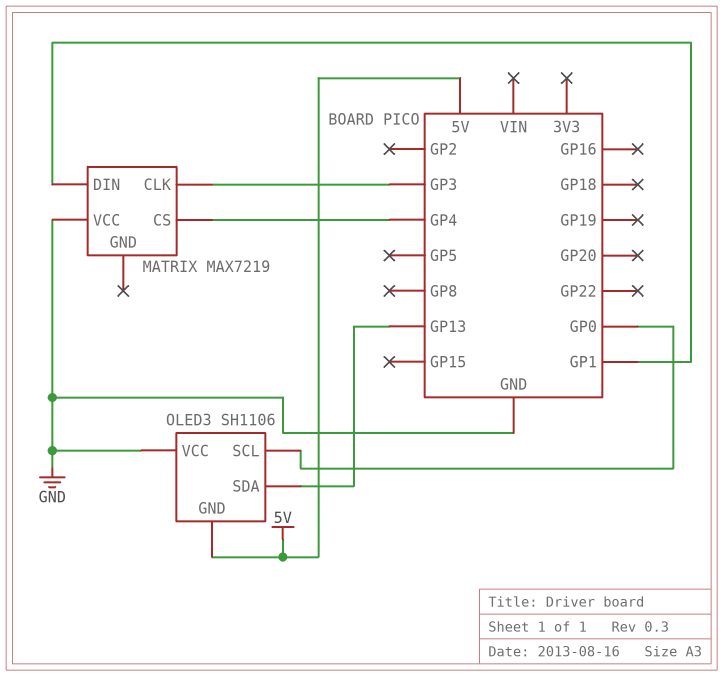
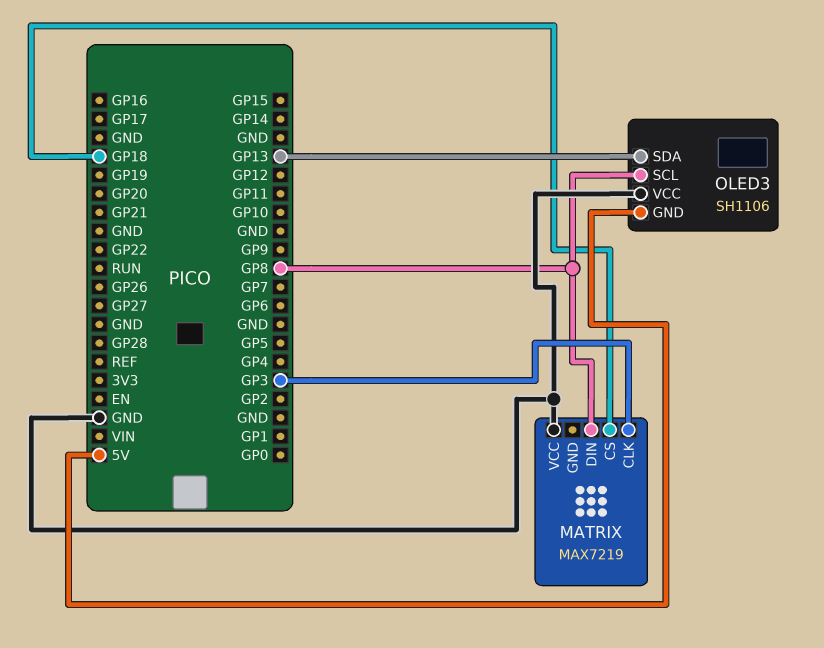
MATRIX pin CS: GP4 -> GP18
MATRIX pin DIN: GP1 -> GP8
OLED3 pin SCL: GP0 -> GP8

